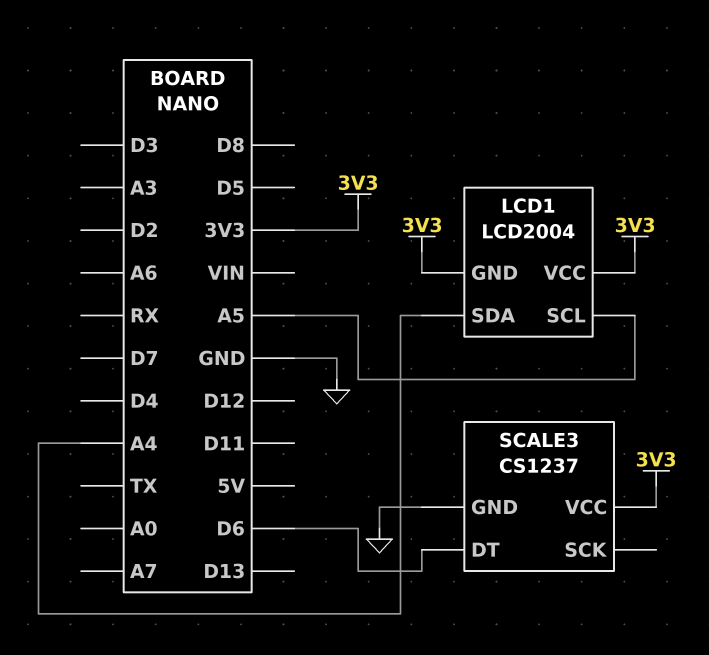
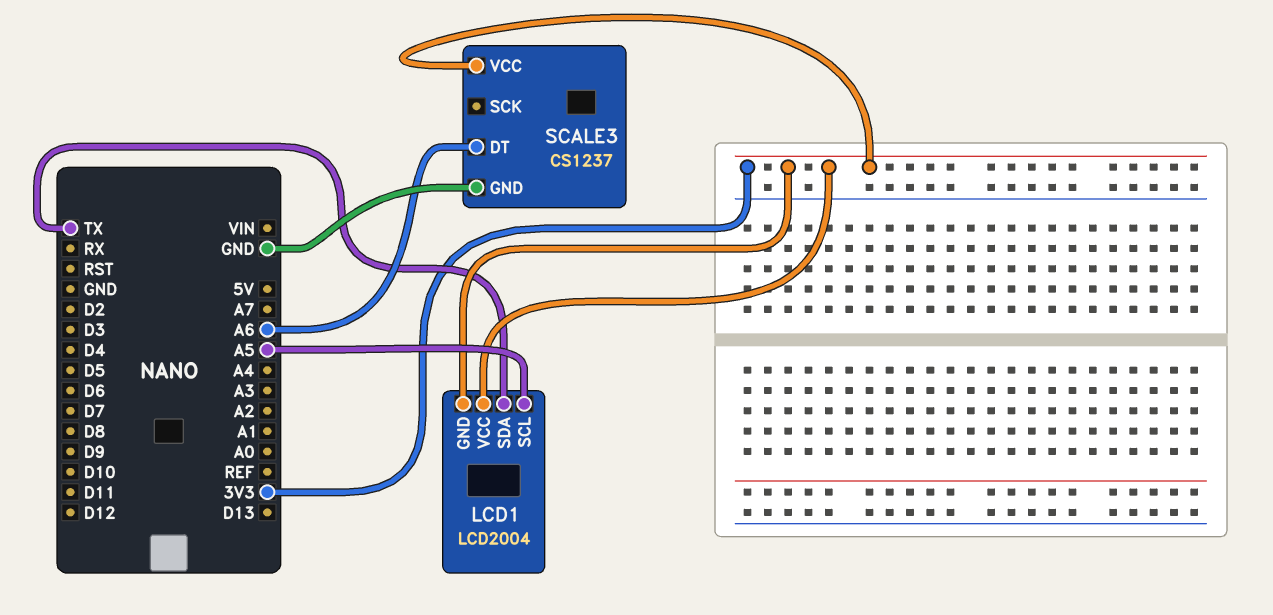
LCD1 pin SDA: A4 -> TX
SCALE3 pin DT: D6 -> A6

